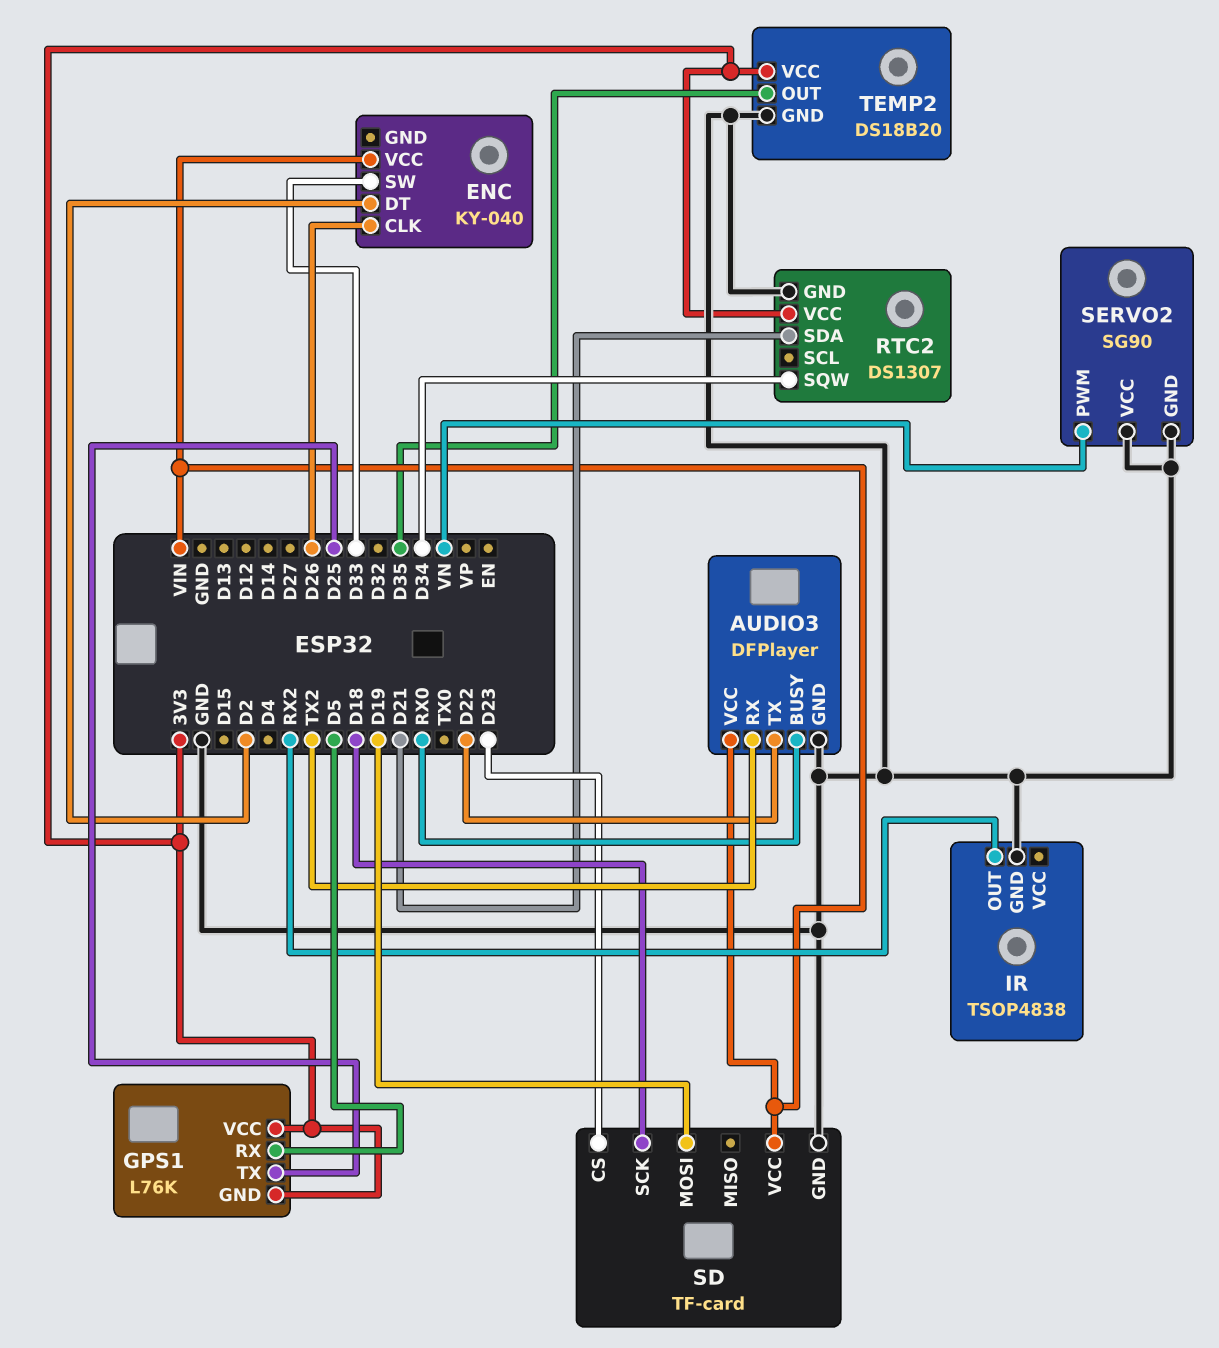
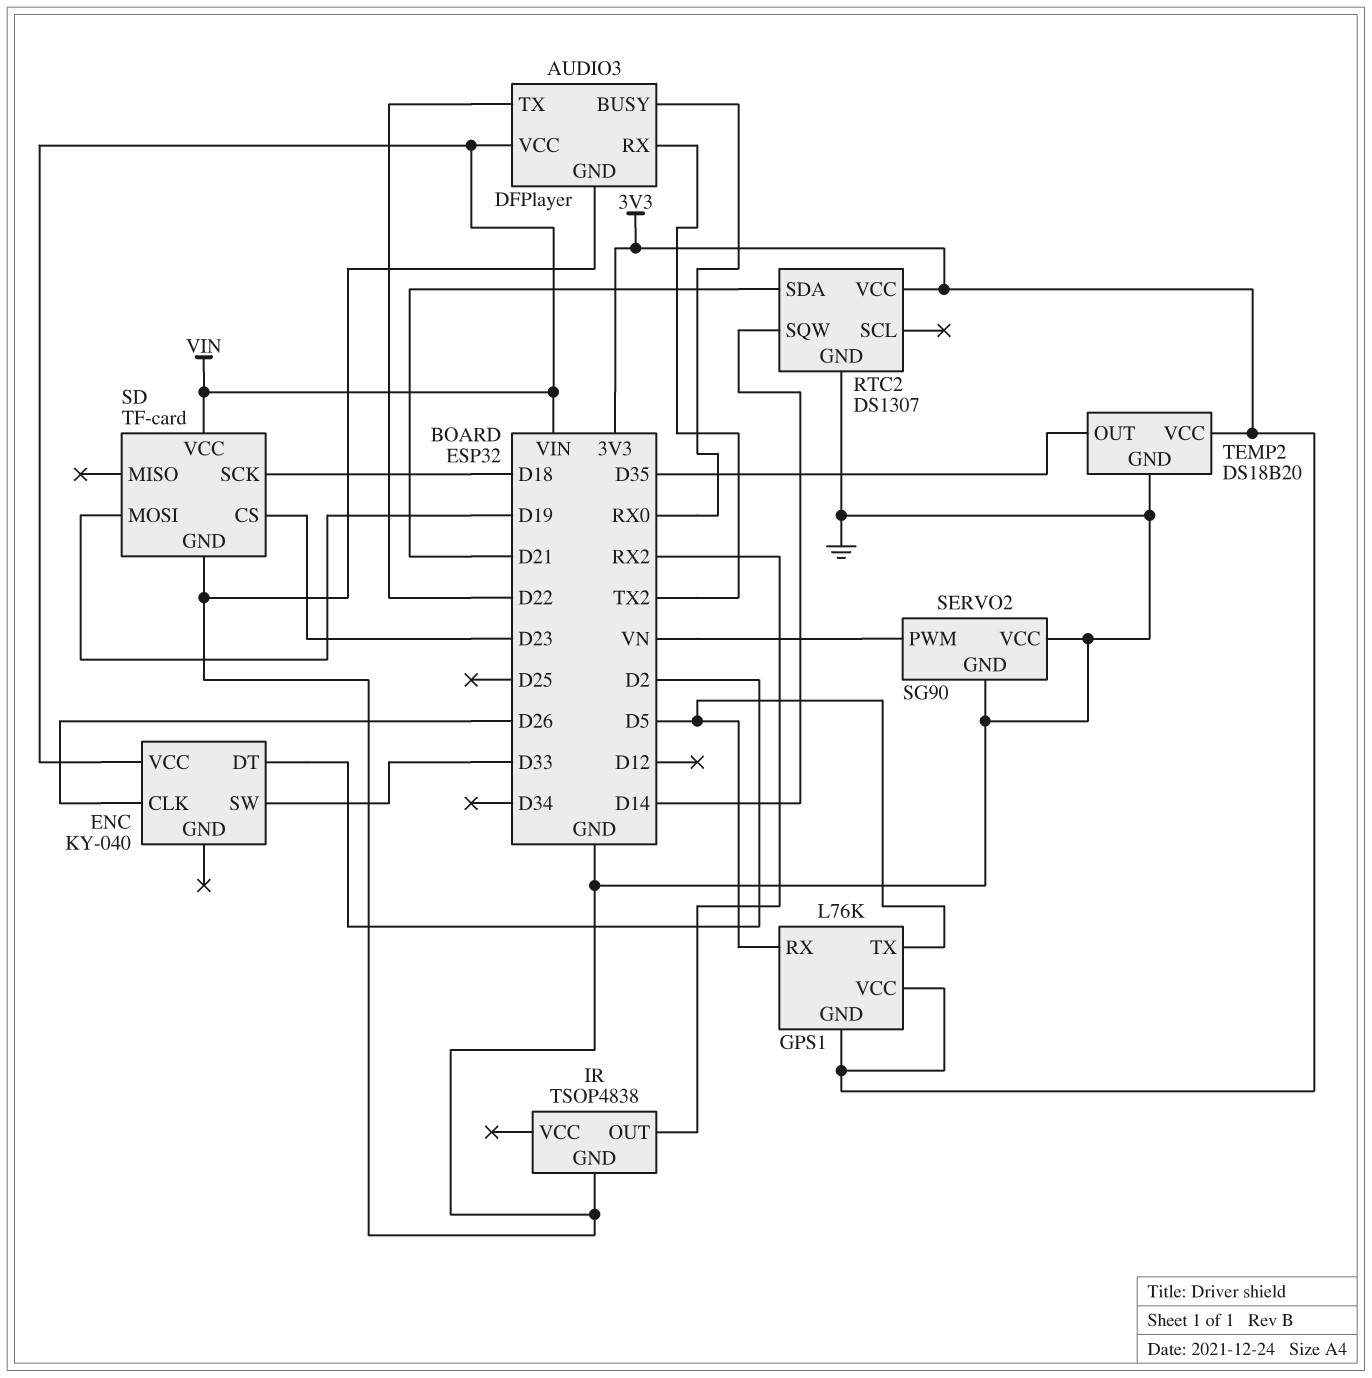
GPS1 pin TX: D25 -> D5
RTC2 pin SQW: D34 -> D14

